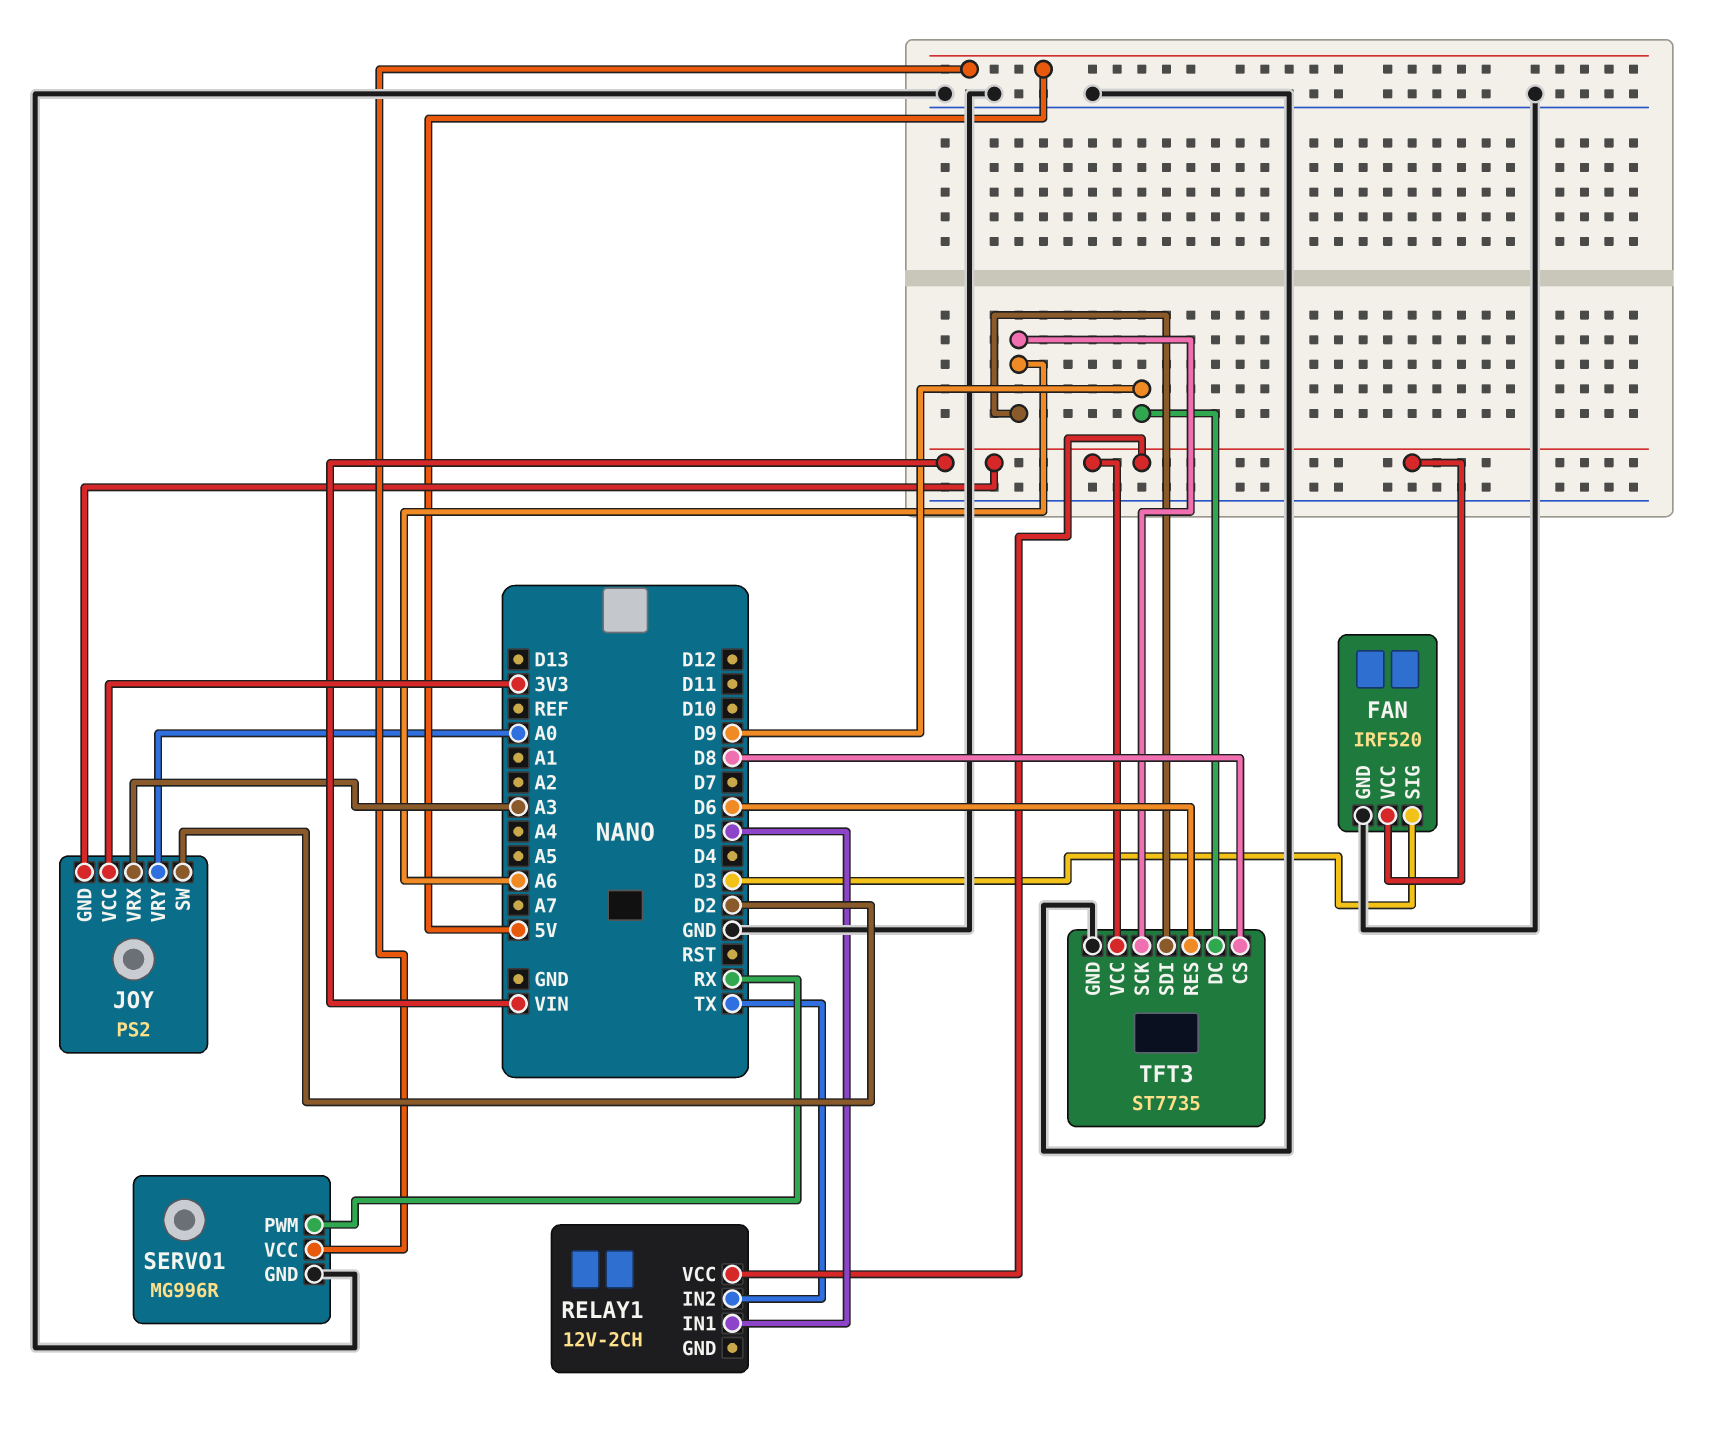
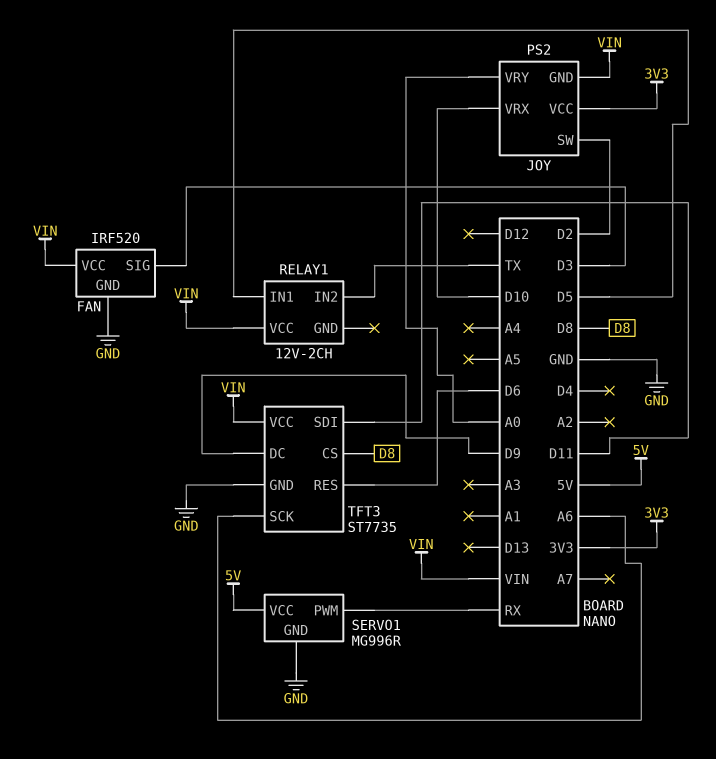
JOY pin VRX: A3 -> D10
TFT3 pin SDI: A6 -> D11

